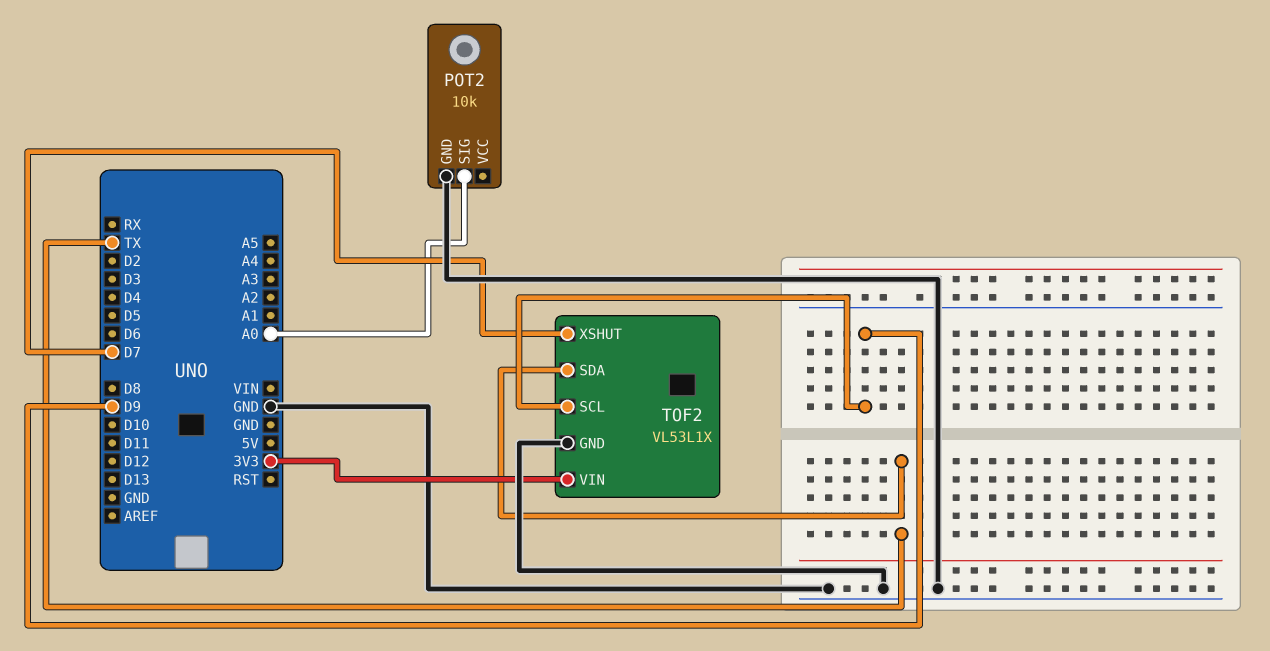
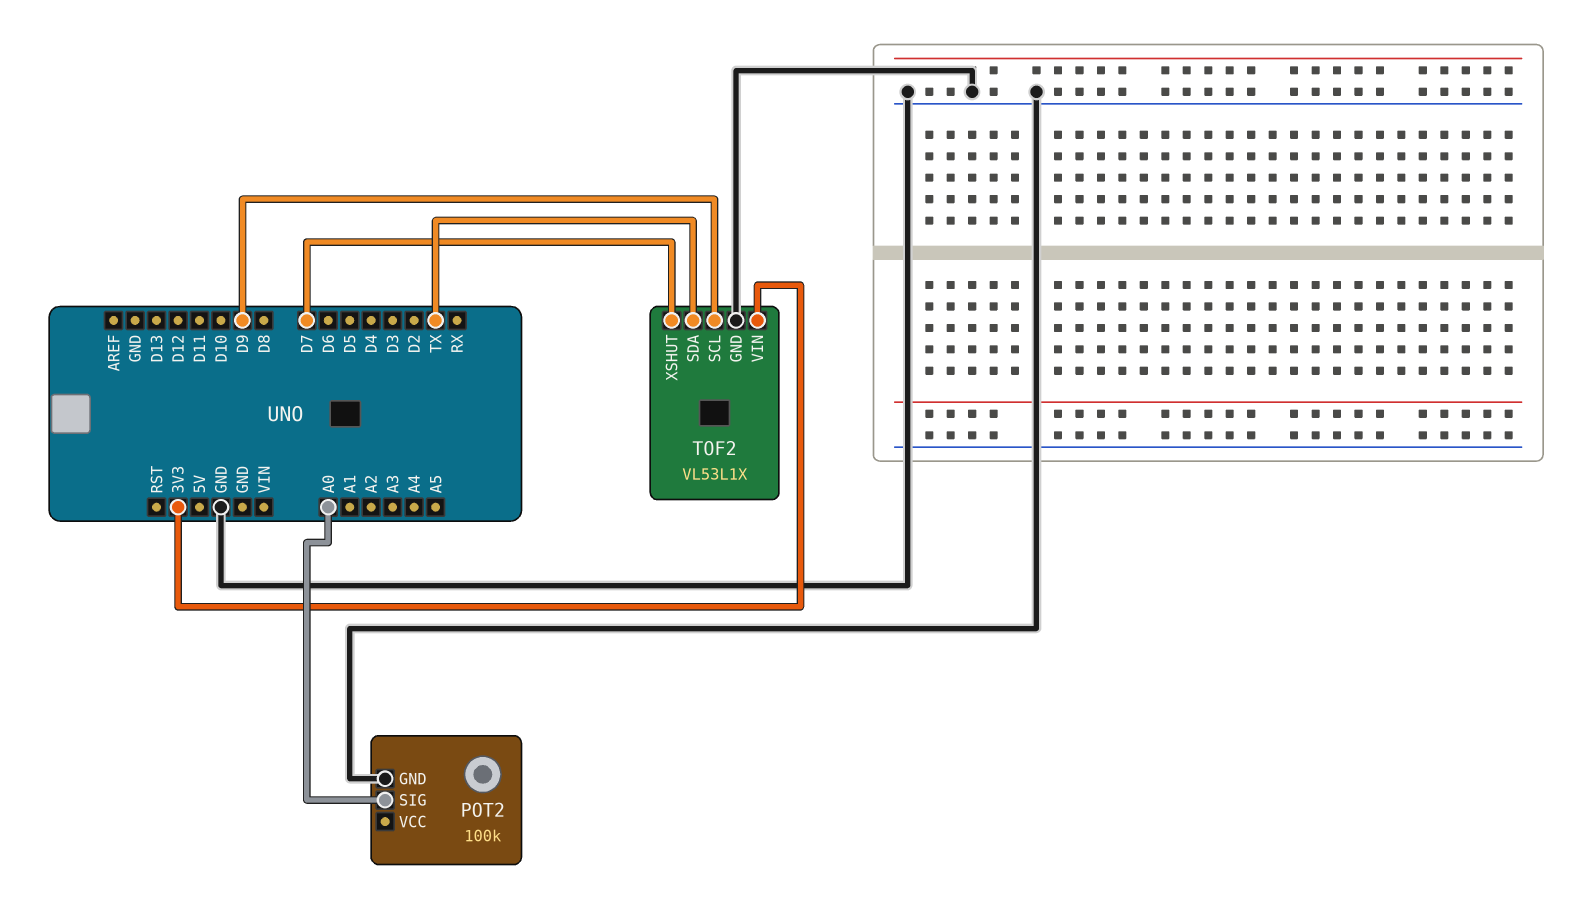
POT2: 10k -> 100k

